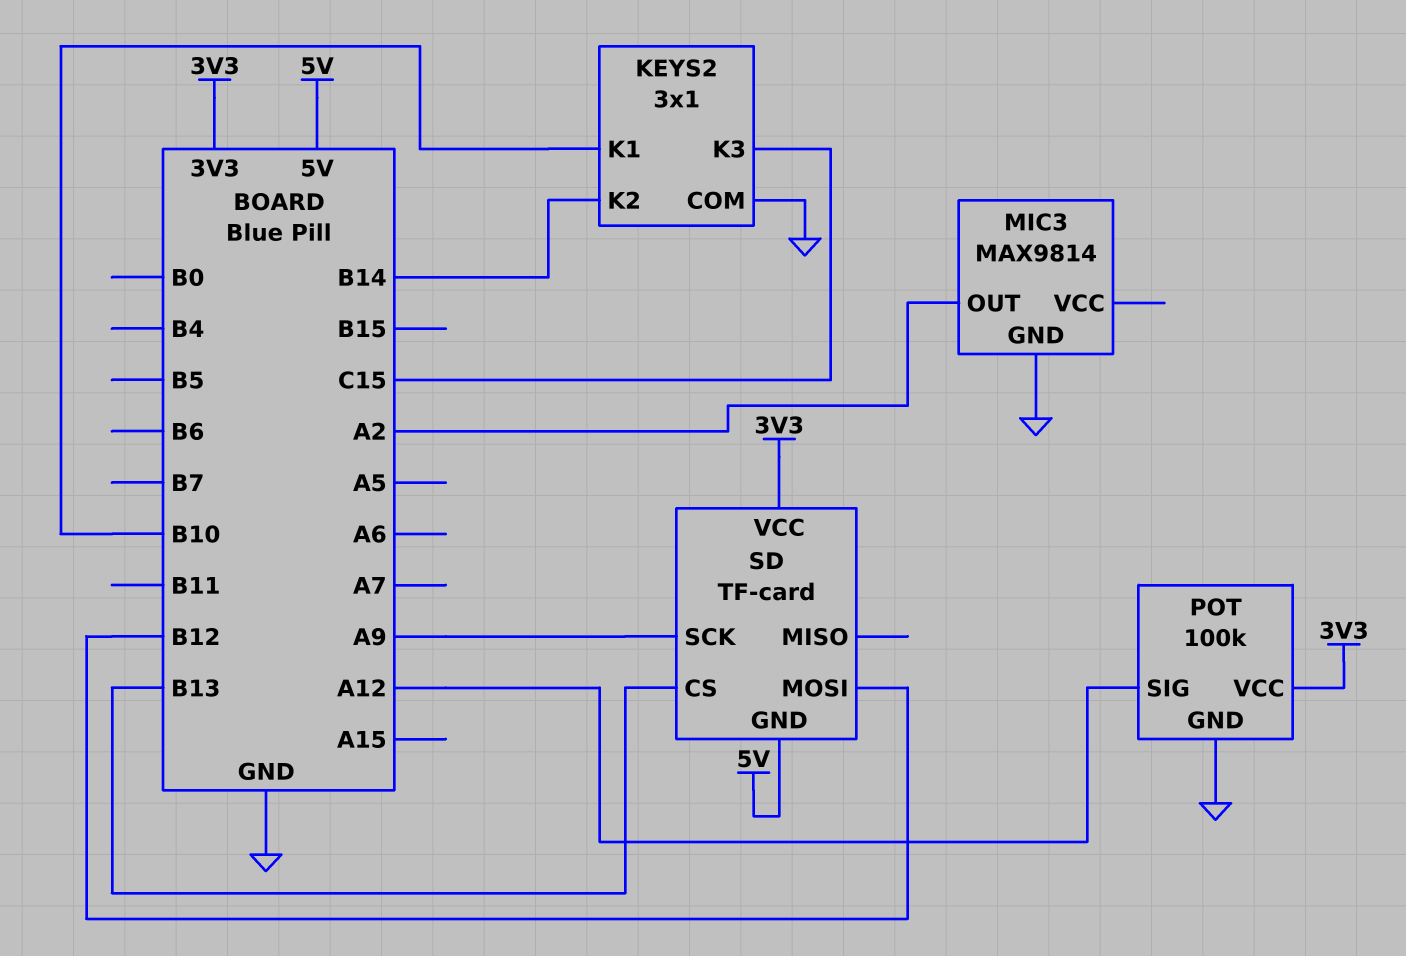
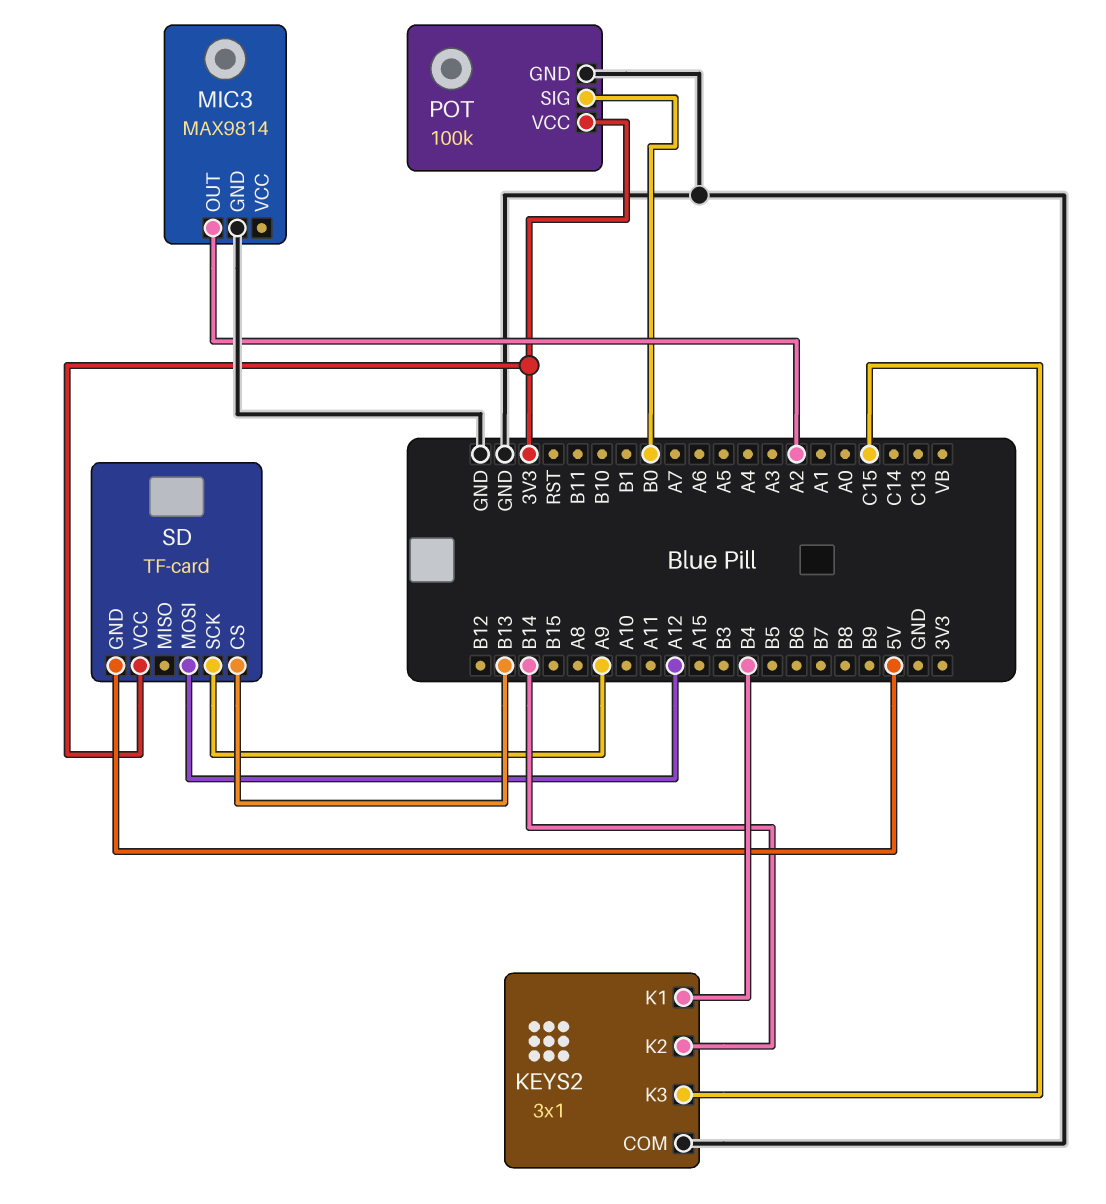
KEYS2 pin K1: B10 -> B4
POT pin SIG: A12 -> B0
SD pin MOSI: B12 -> A12

